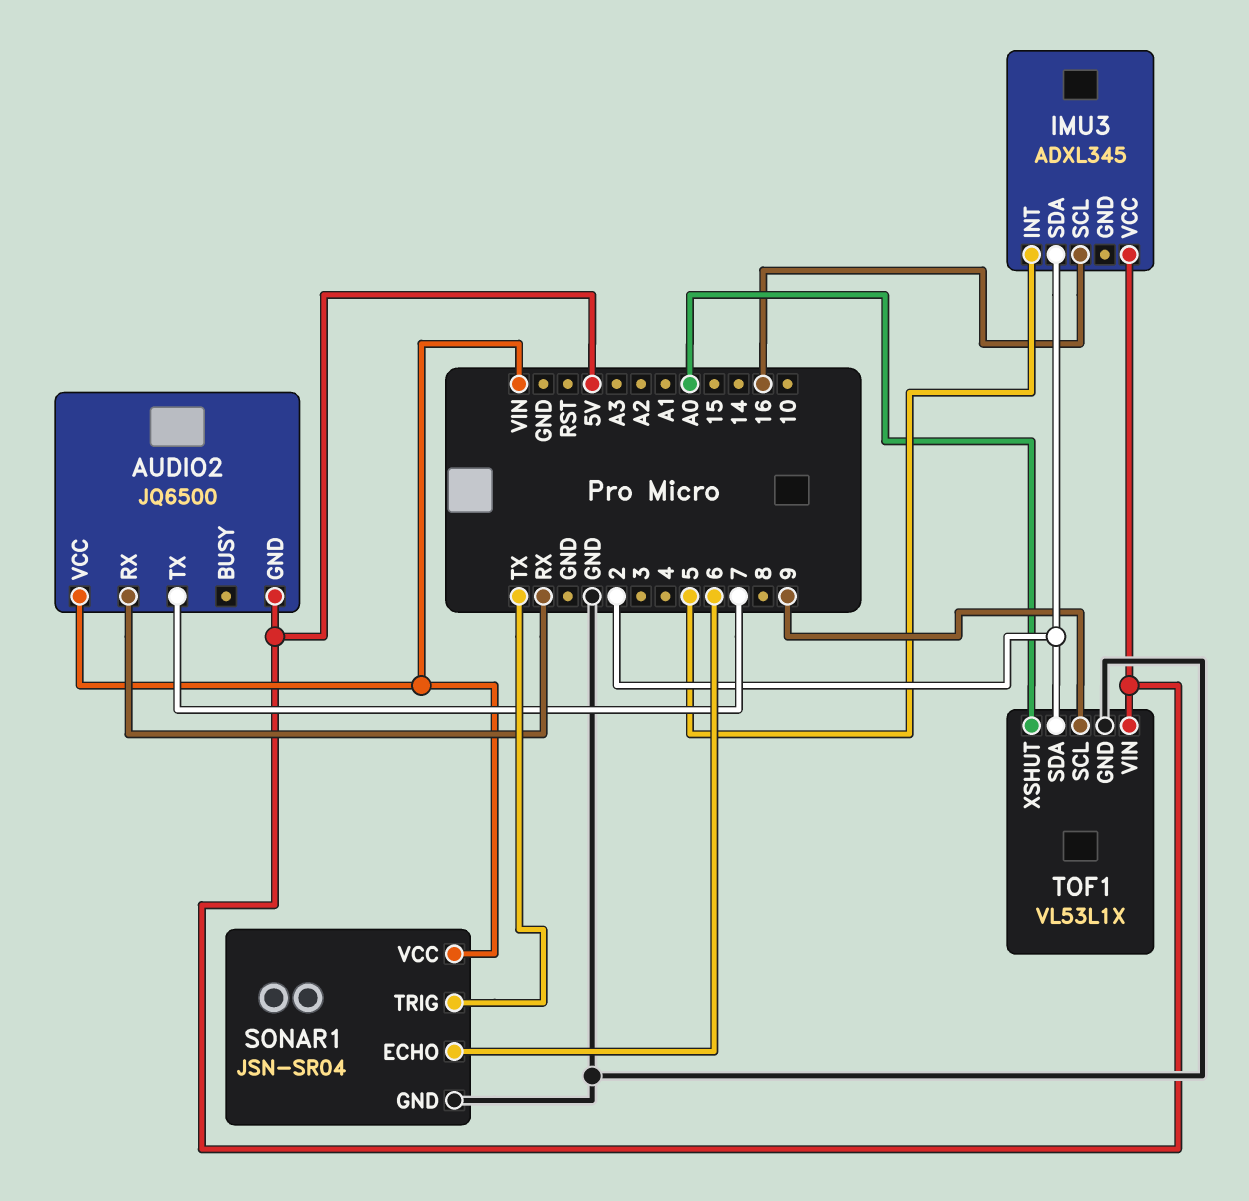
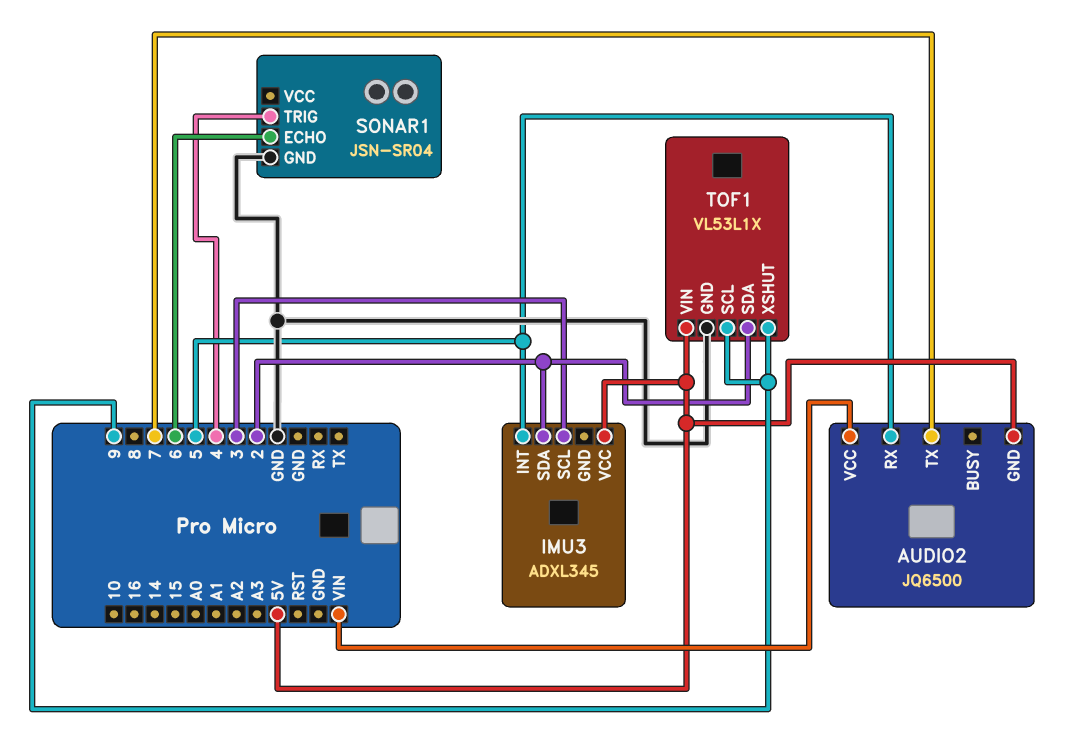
AUDIO2 pin RX: RX -> 5
IMU3 pin SCL: 16 -> 3
SONAR1 pin TRIG: TX -> 4
SONAR1 pin VCC: VIN -> none
TOF1 pin XSHUT: A0 -> 9

